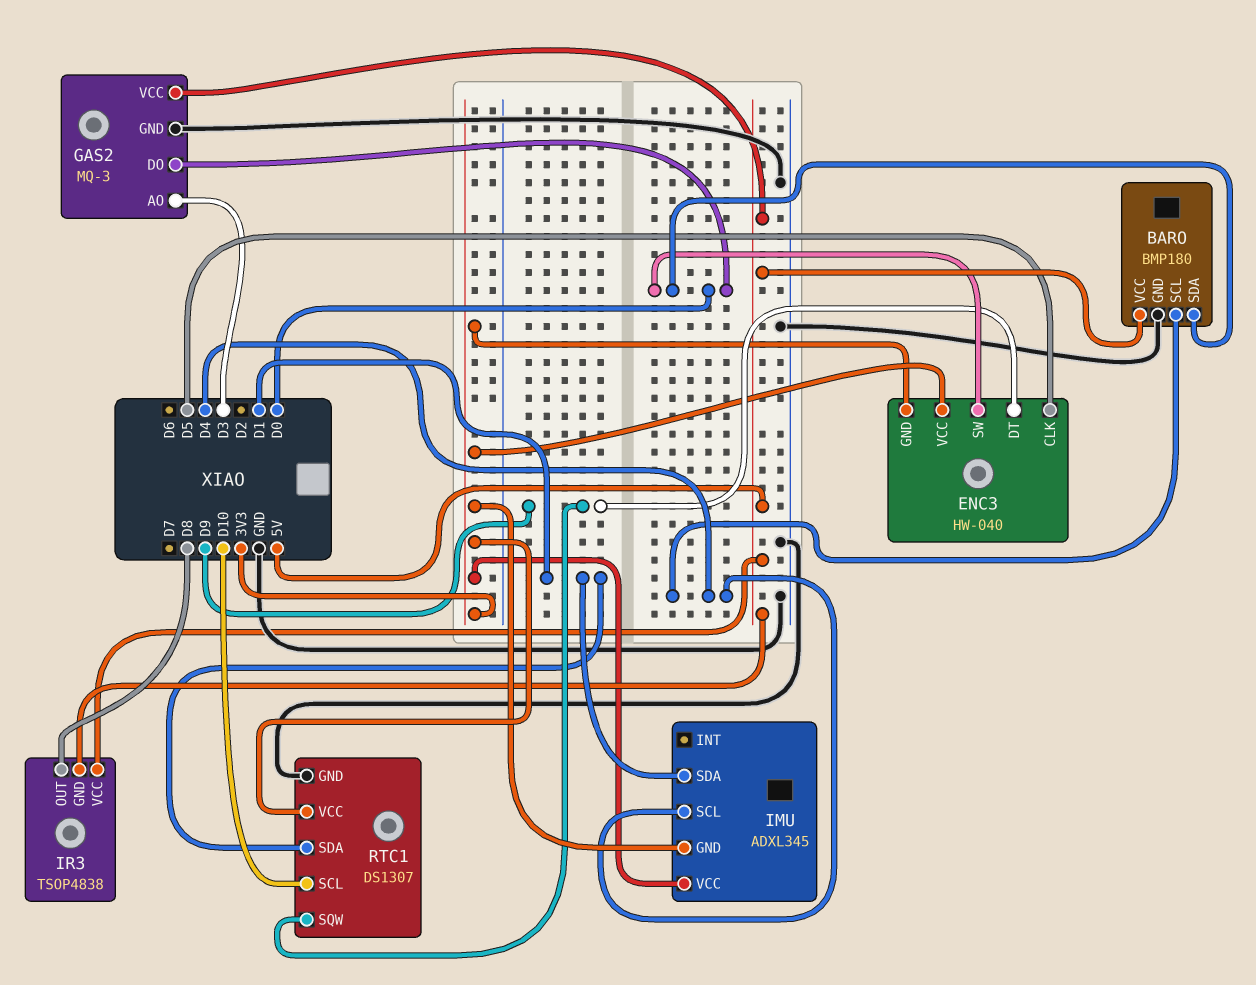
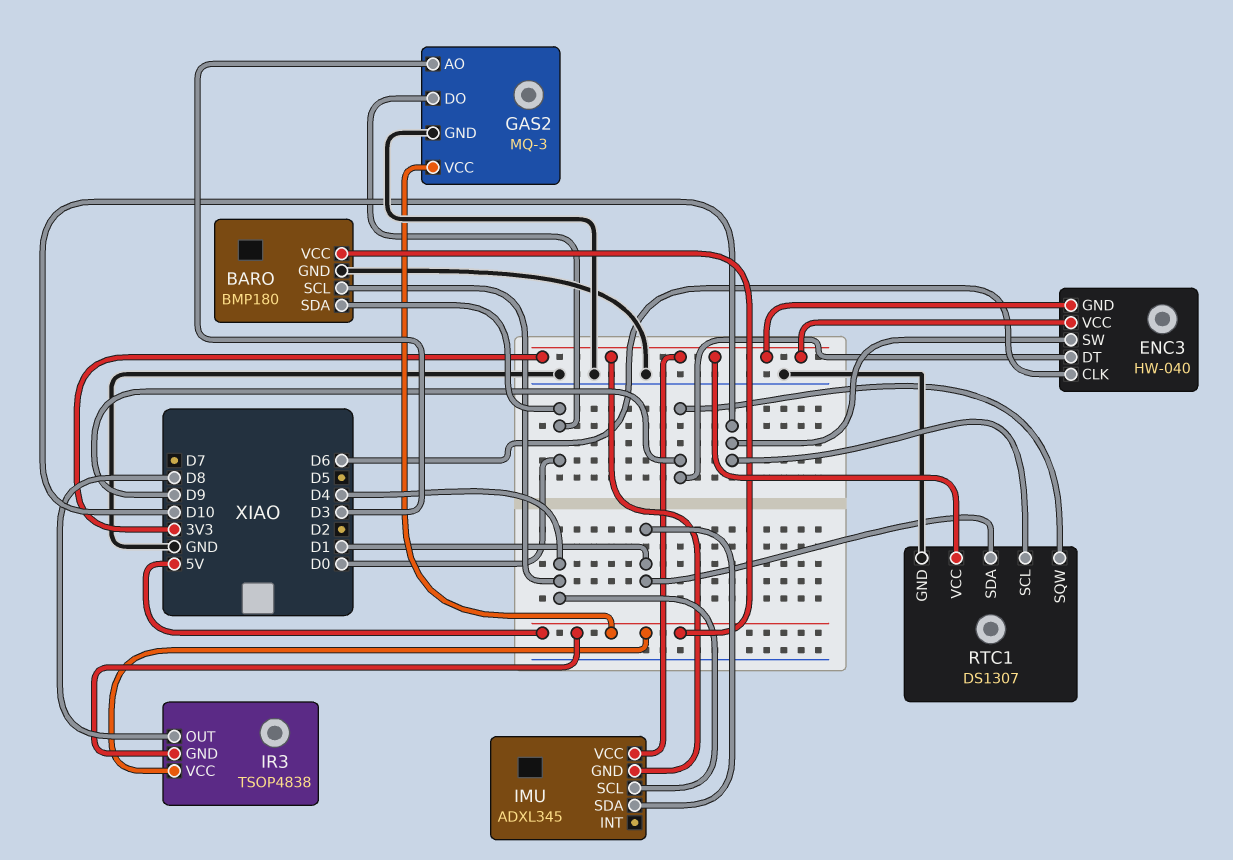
ENC3 pin CLK: D5 -> D6
ENC3 pin SW: D0 -> D10

